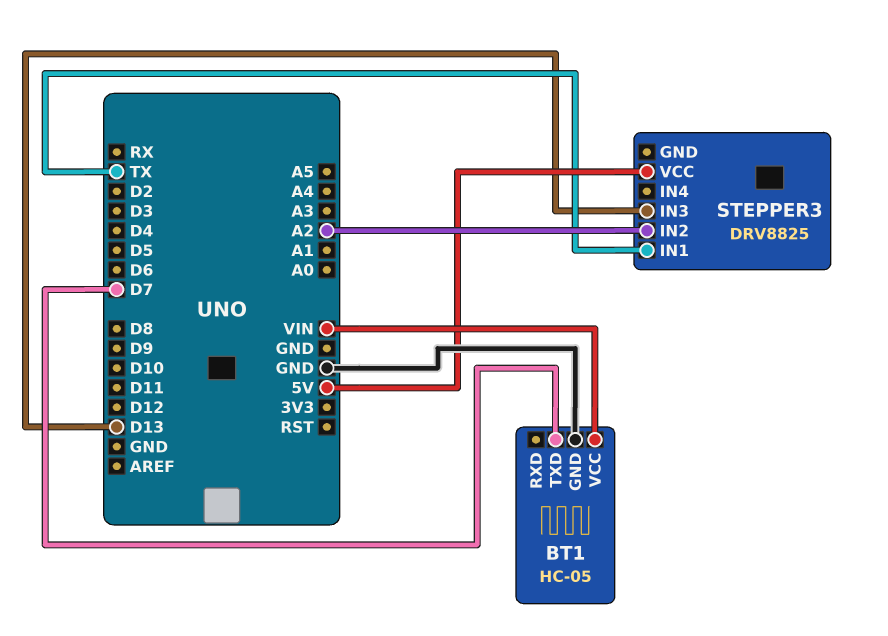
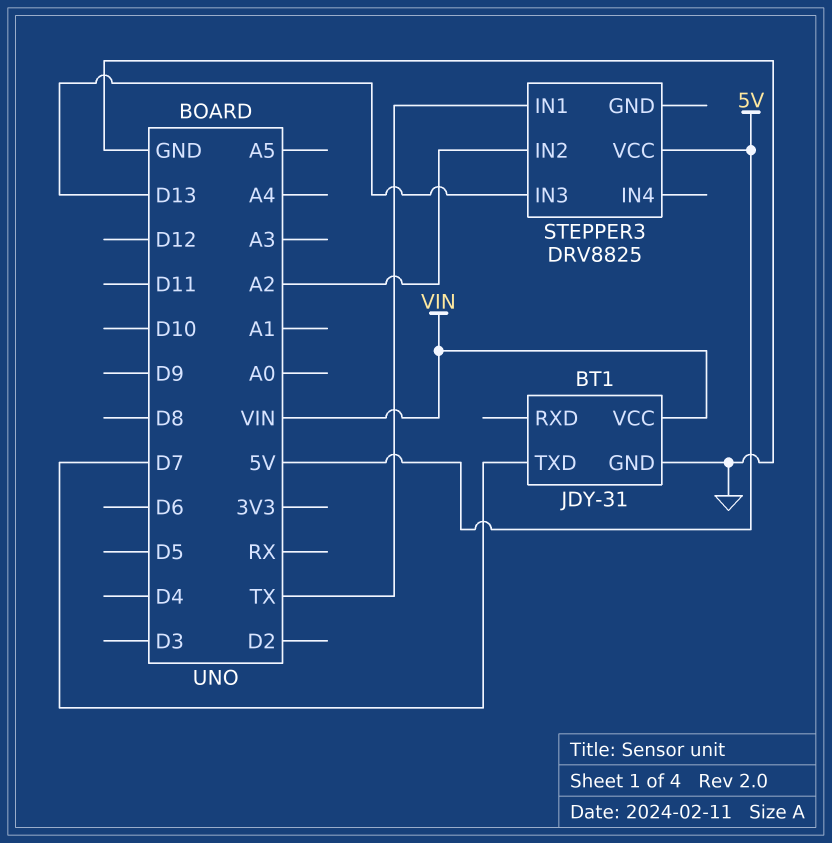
BT1: HC-05 -> JDY-31

